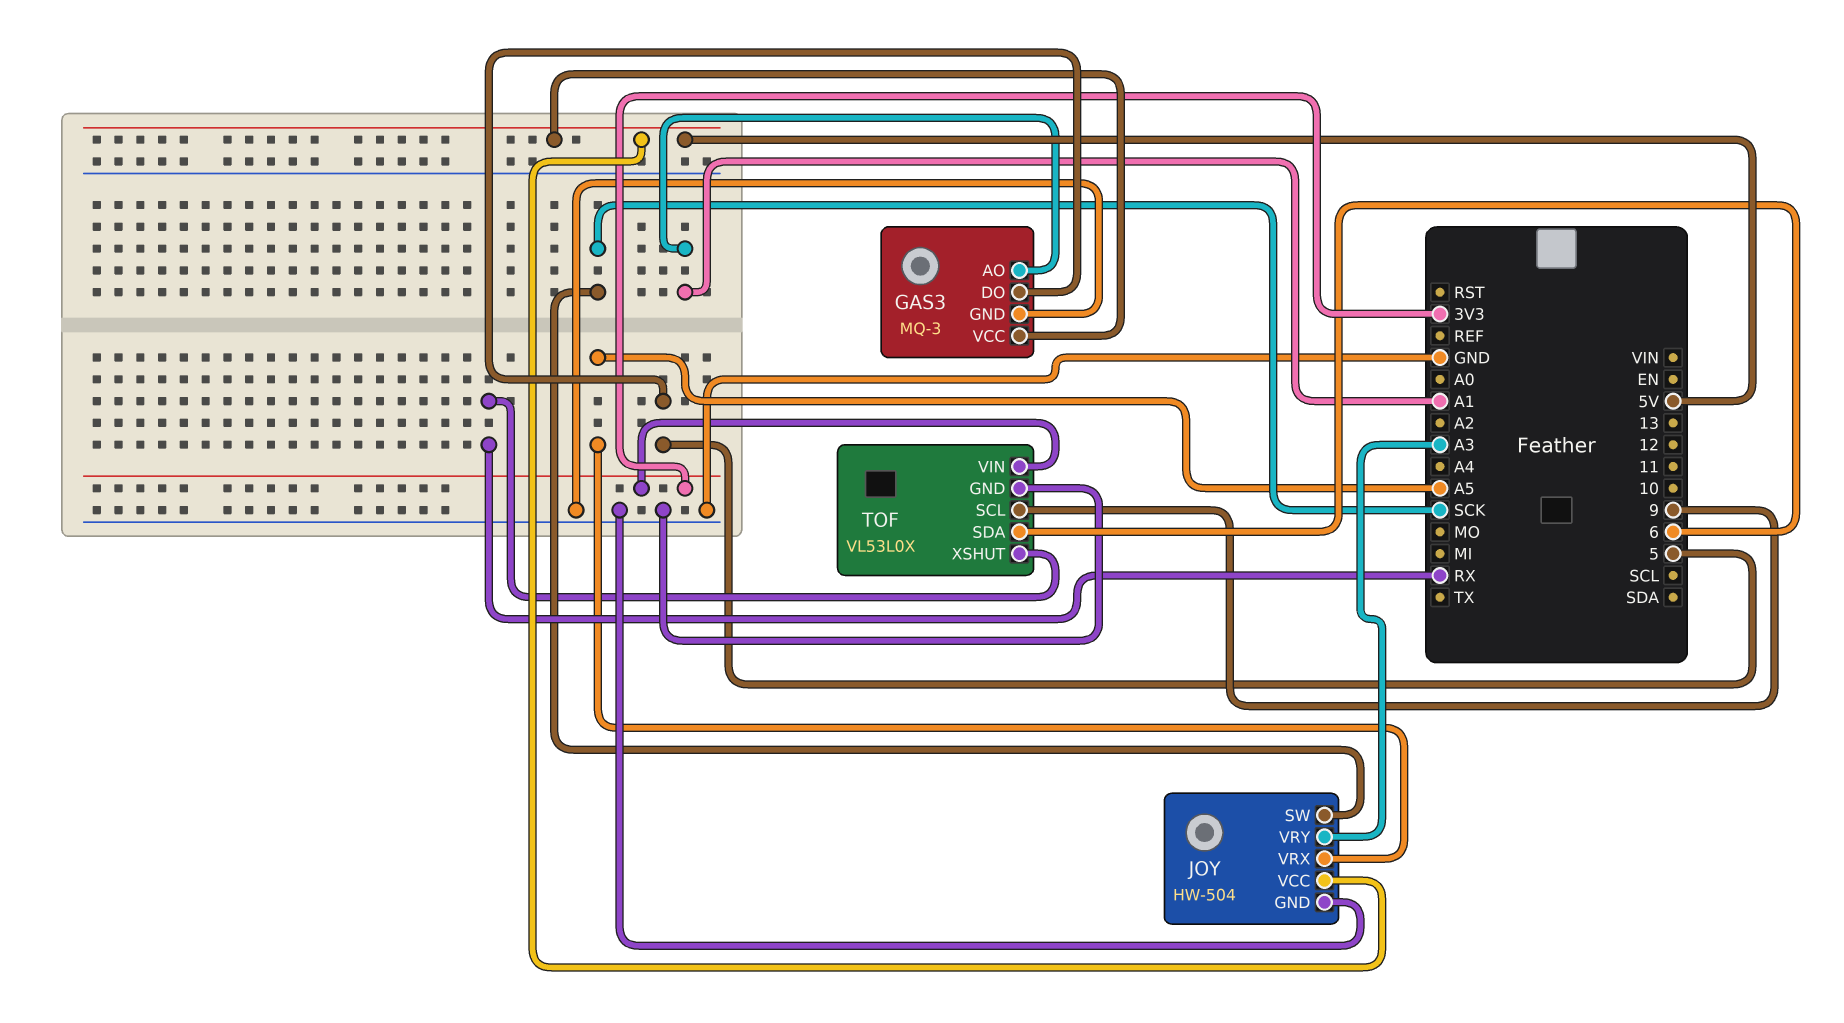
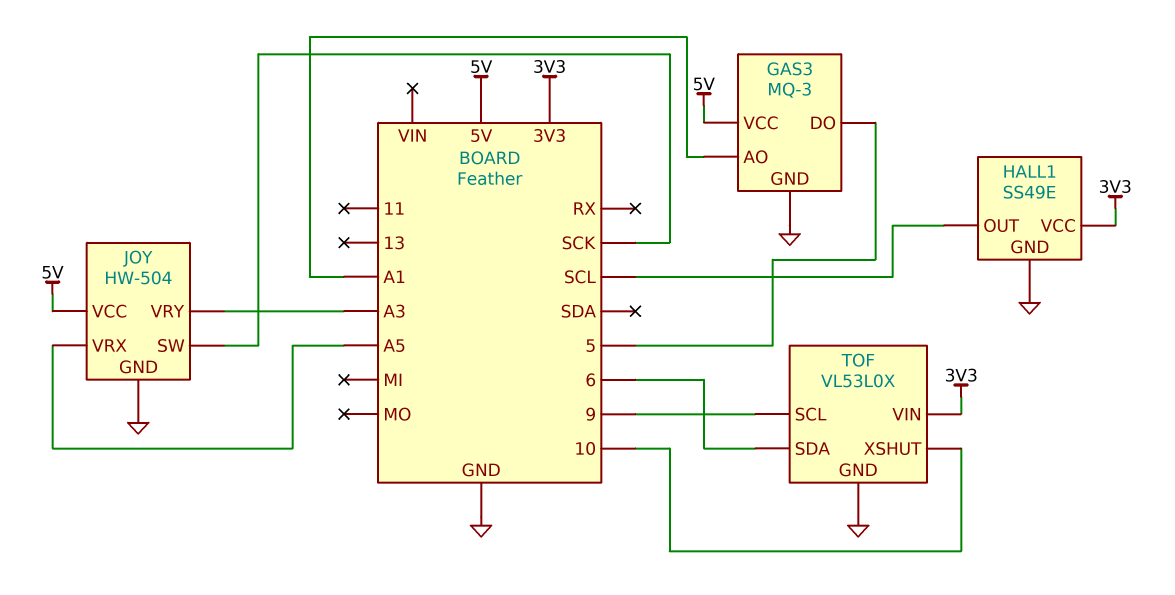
HALL1: none -> SS49E
HALL1 pin GND: none -> GND
HALL1 pin OUT: none -> SCL
HALL1 pin VCC: none -> 3V3
TOF pin XSHUT: RX -> 10

